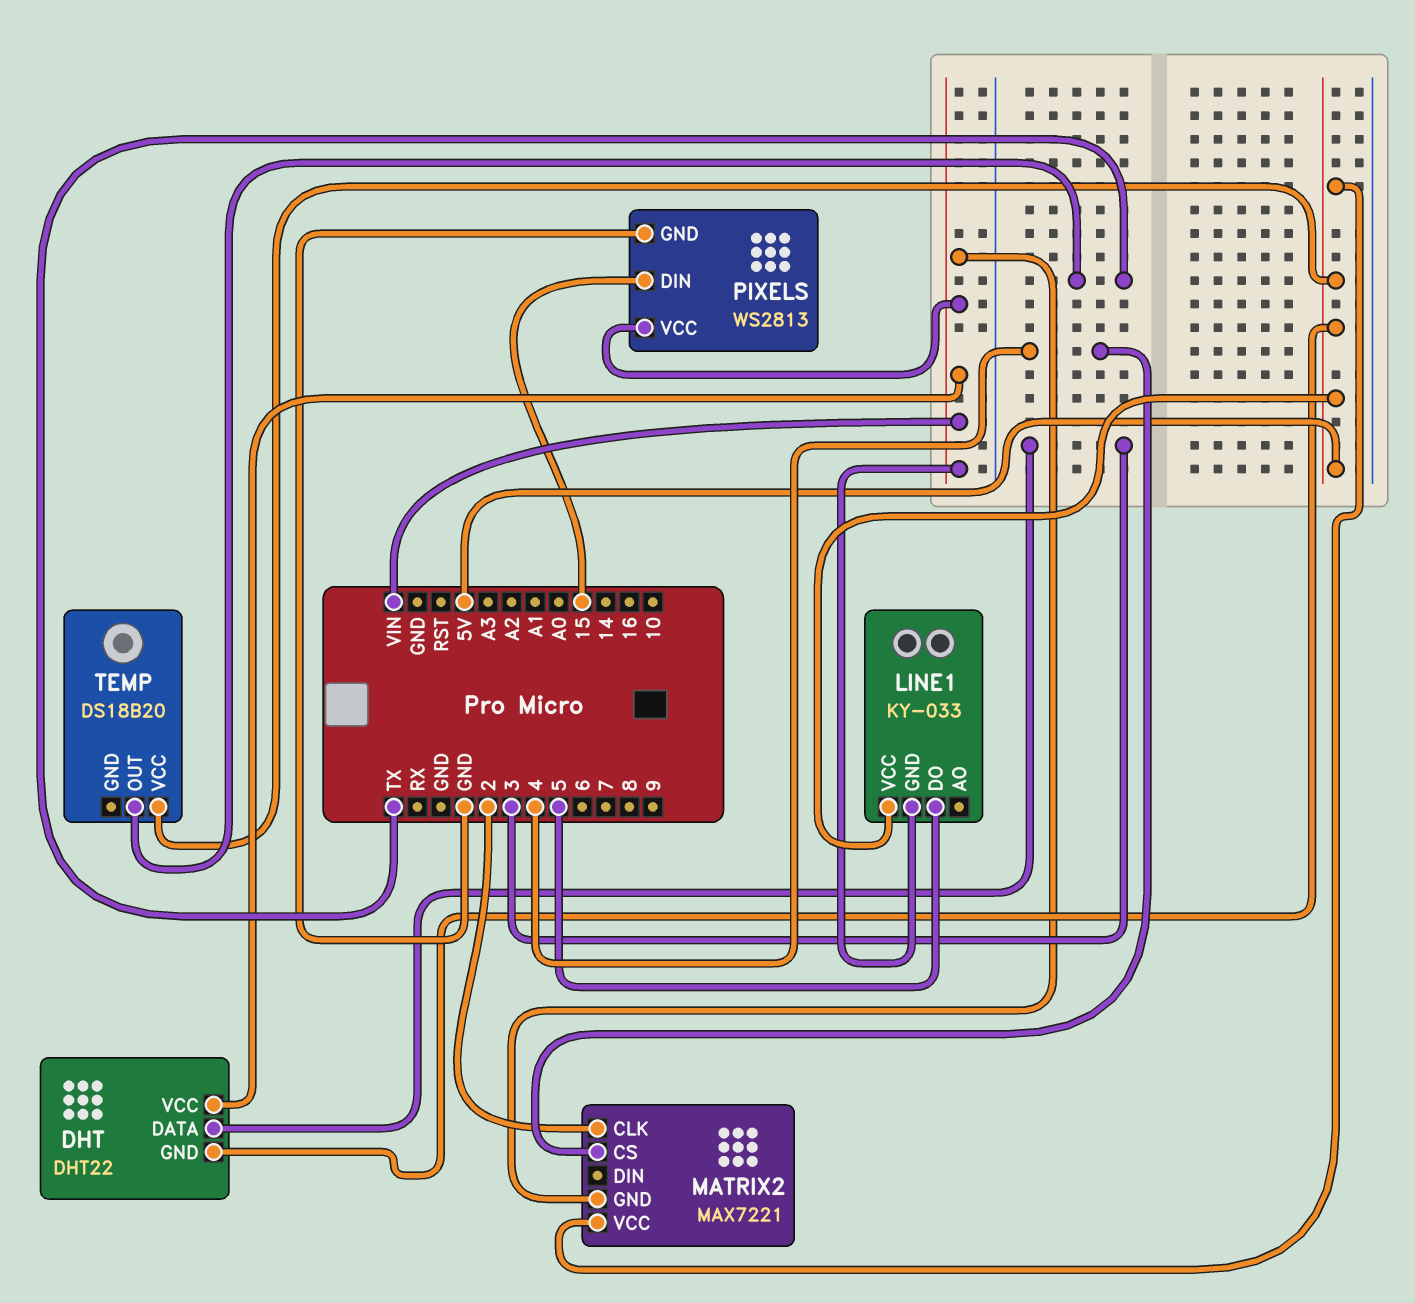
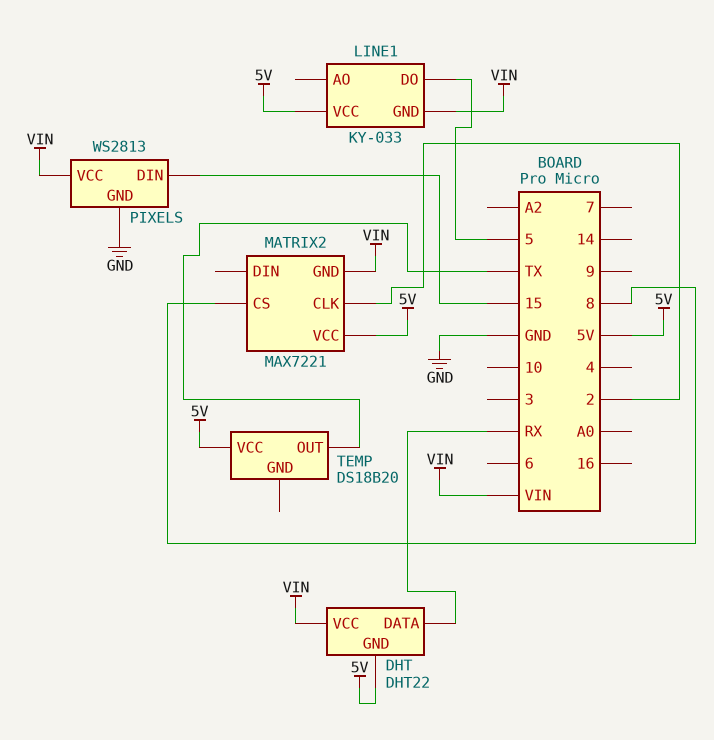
DHT pin DATA: 3 -> RX
MATRIX2 pin CS: 4 -> 8

